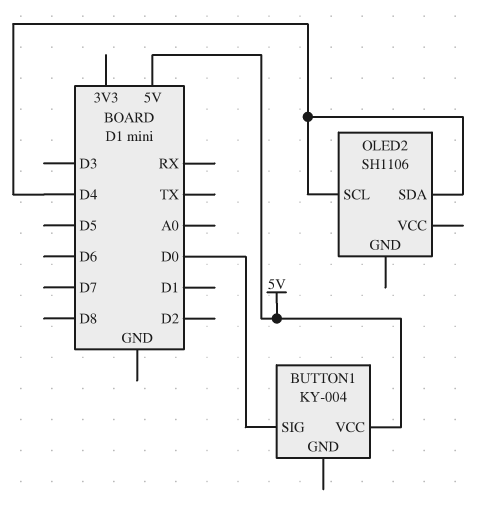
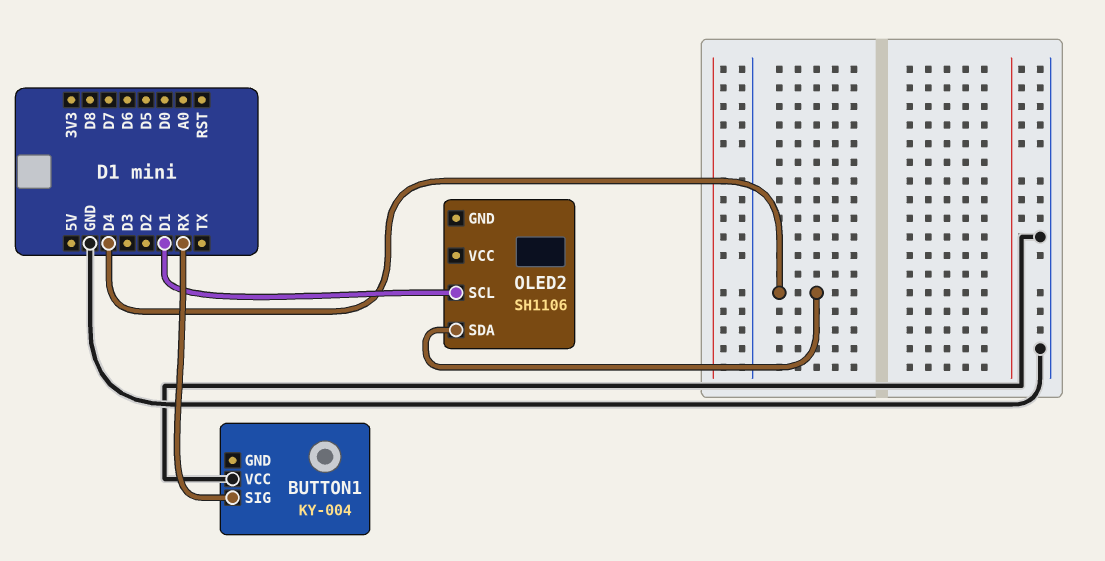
BUTTON1 pin SIG: D0 -> RX
BUTTON1 pin VCC: 5V -> GND
OLED2 pin SCL: D4 -> D1

